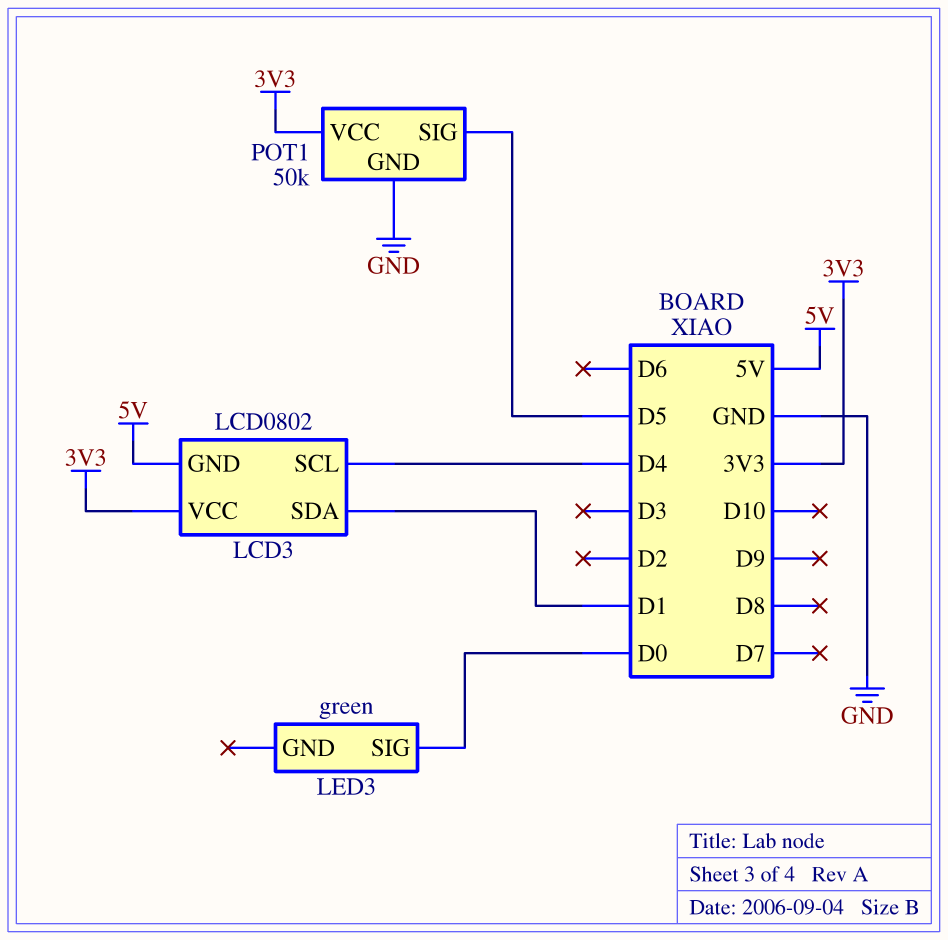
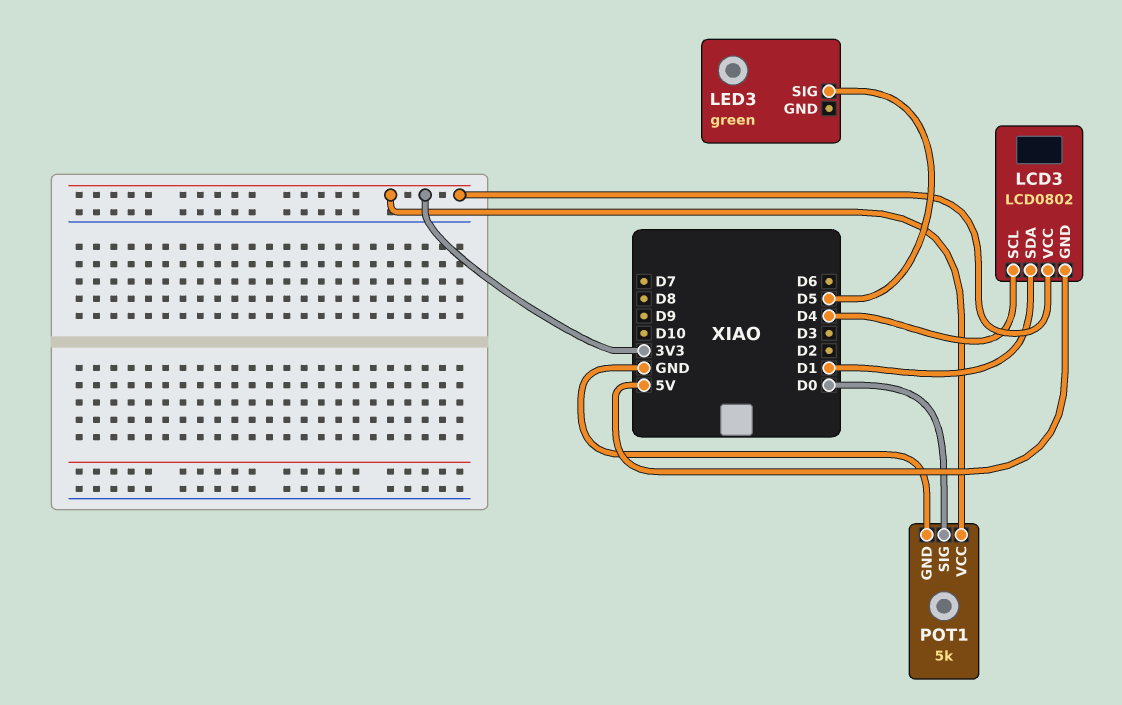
LED3 pin SIG: D0 -> D5
POT1: 50k -> 5k
POT1 pin SIG: D5 -> D0

